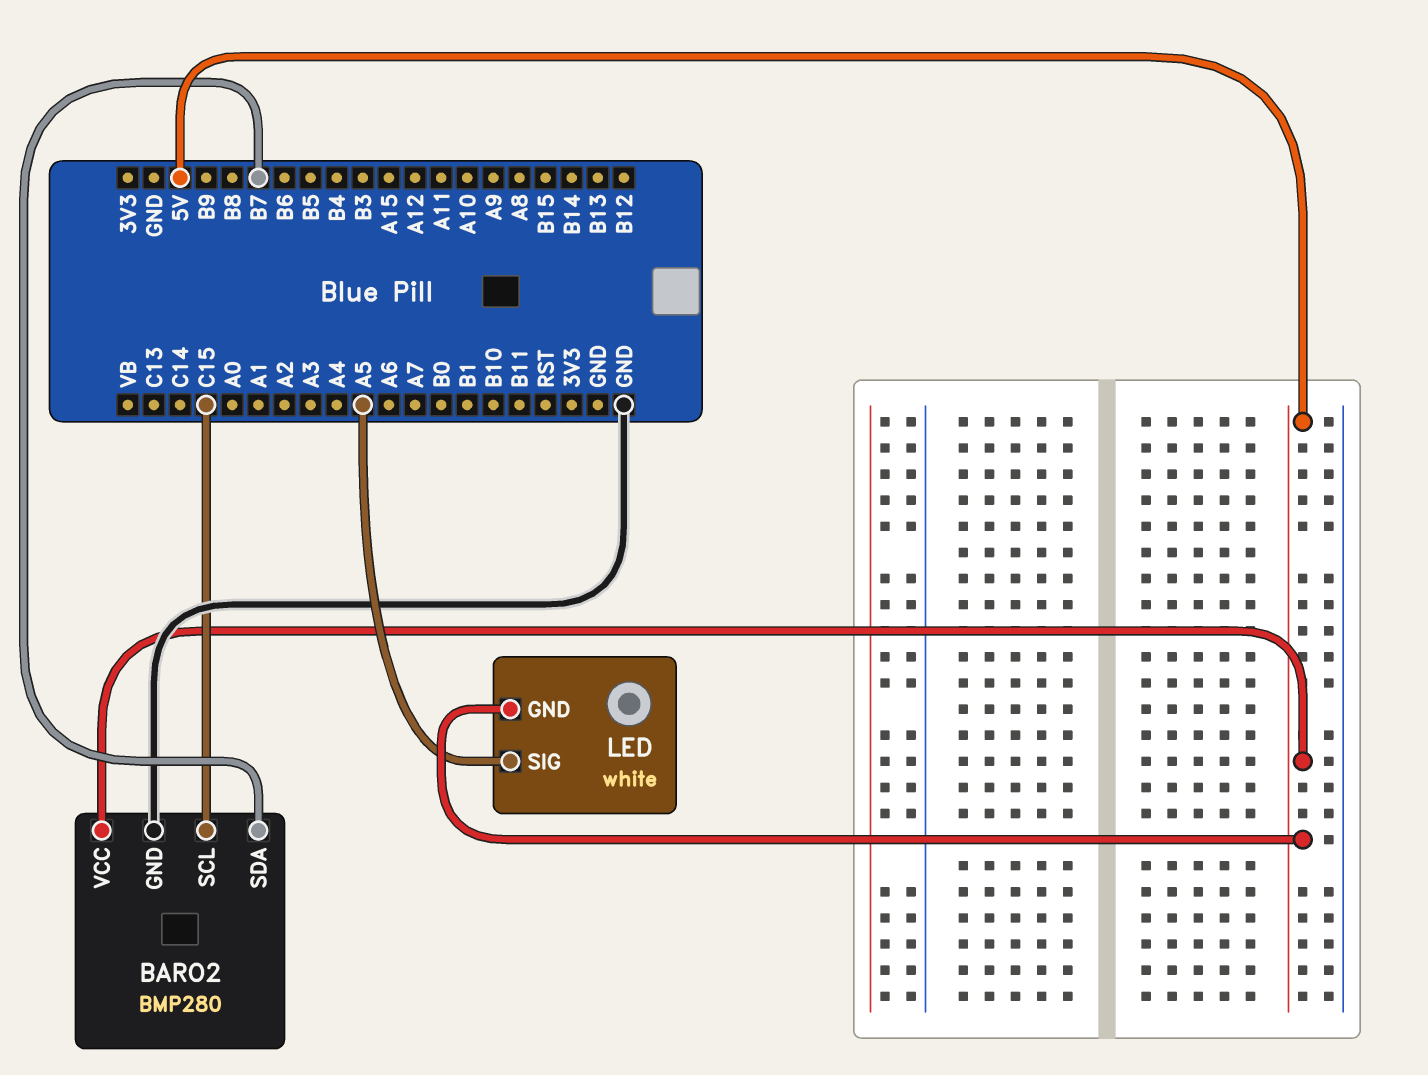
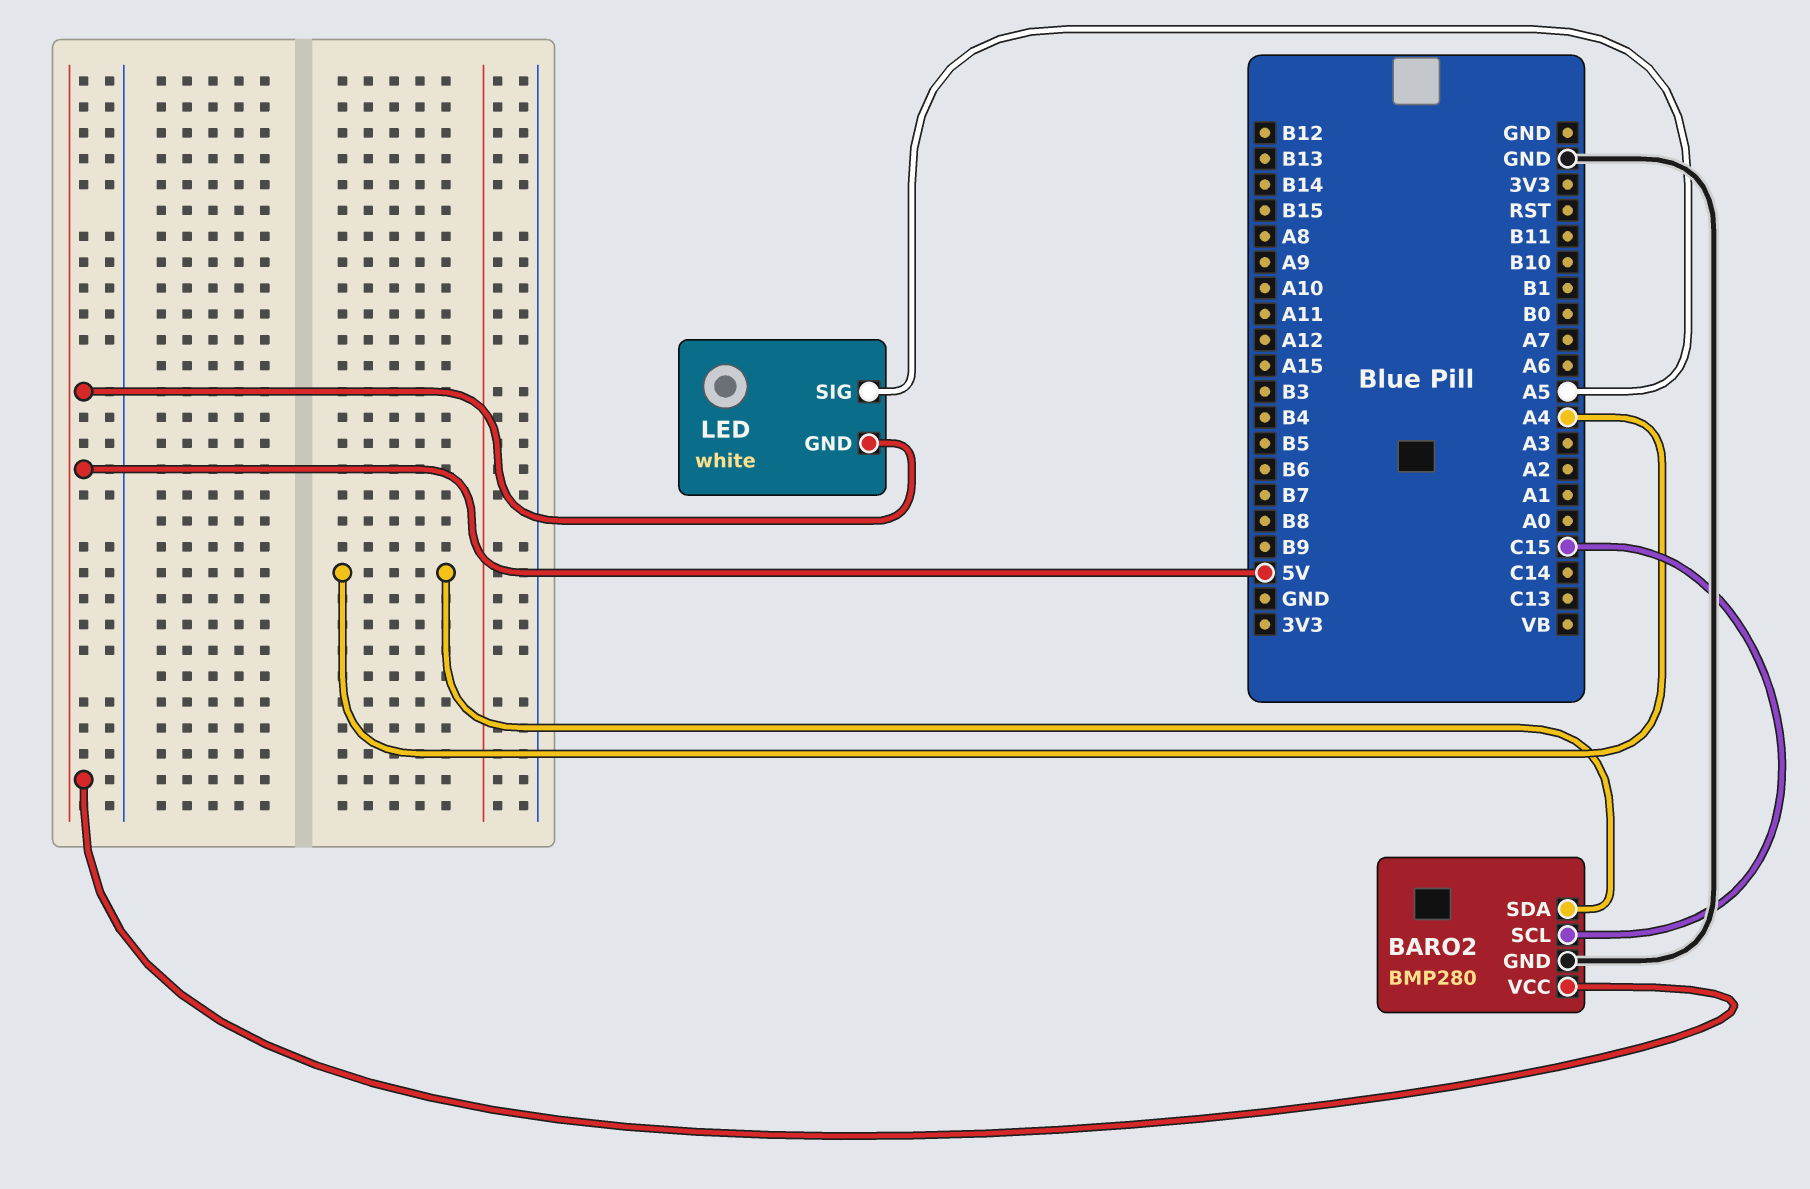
BARO2 pin SDA: B7 -> A4

